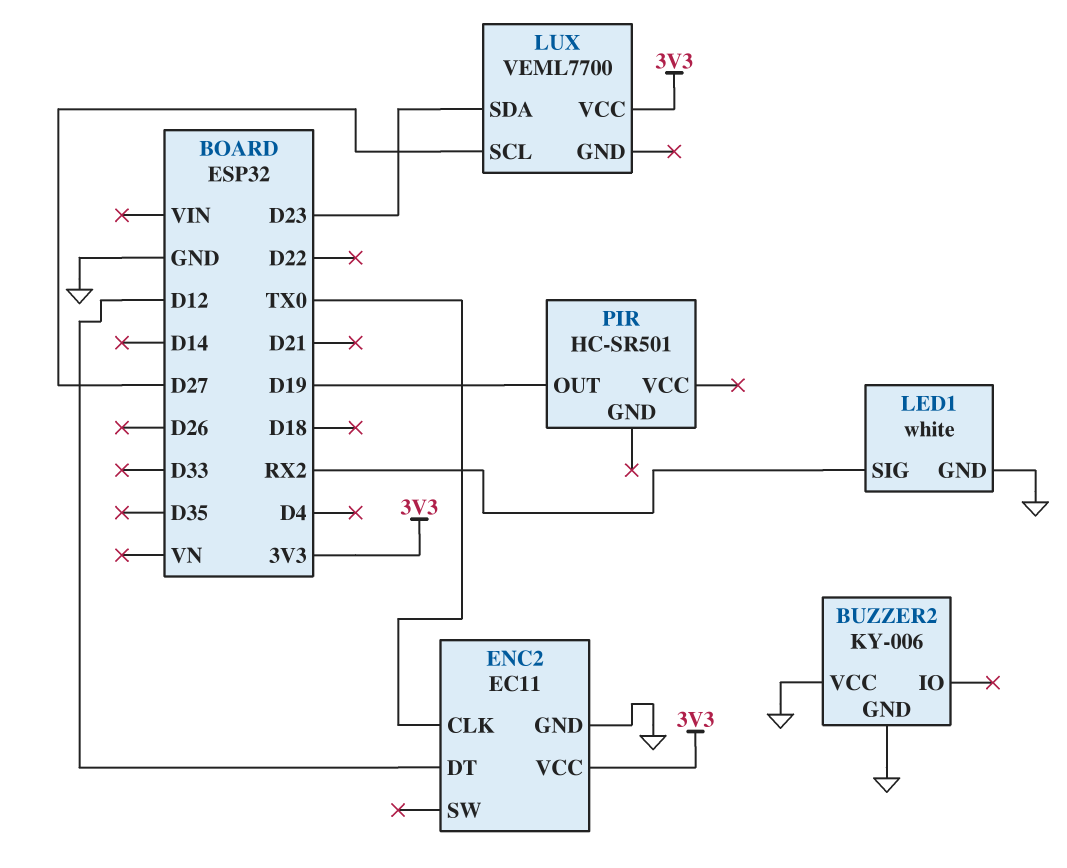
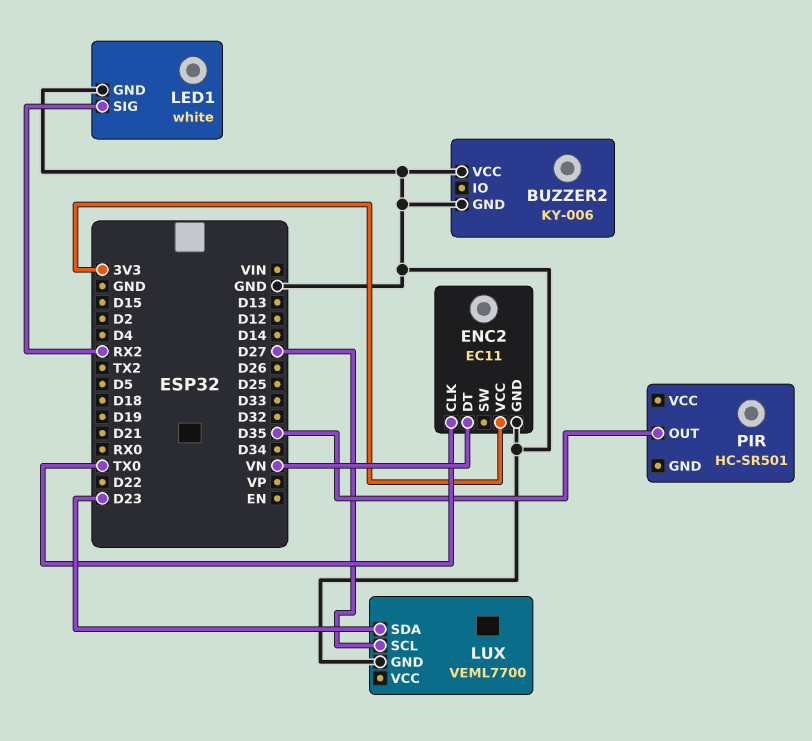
ENC2 pin DT: D12 -> VN
LUX pin GND: none -> GND
LUX pin VCC: 3V3 -> none
PIR pin OUT: D19 -> D35

